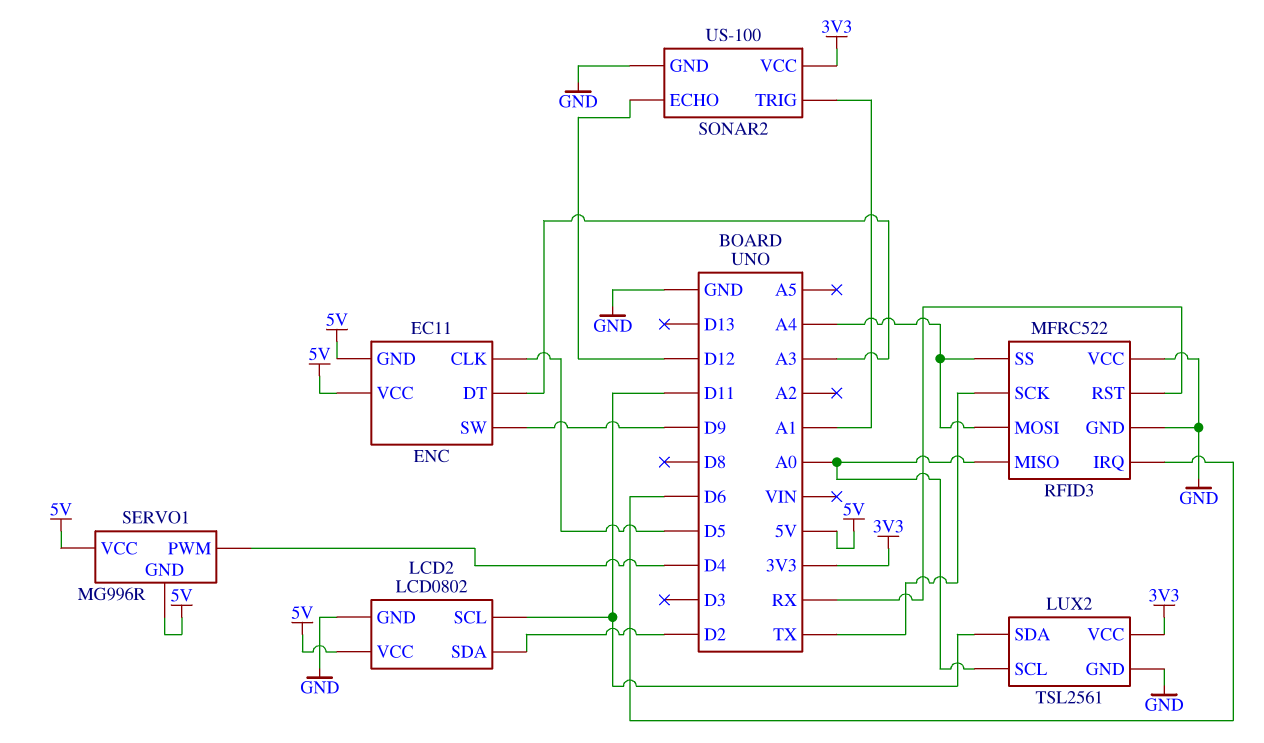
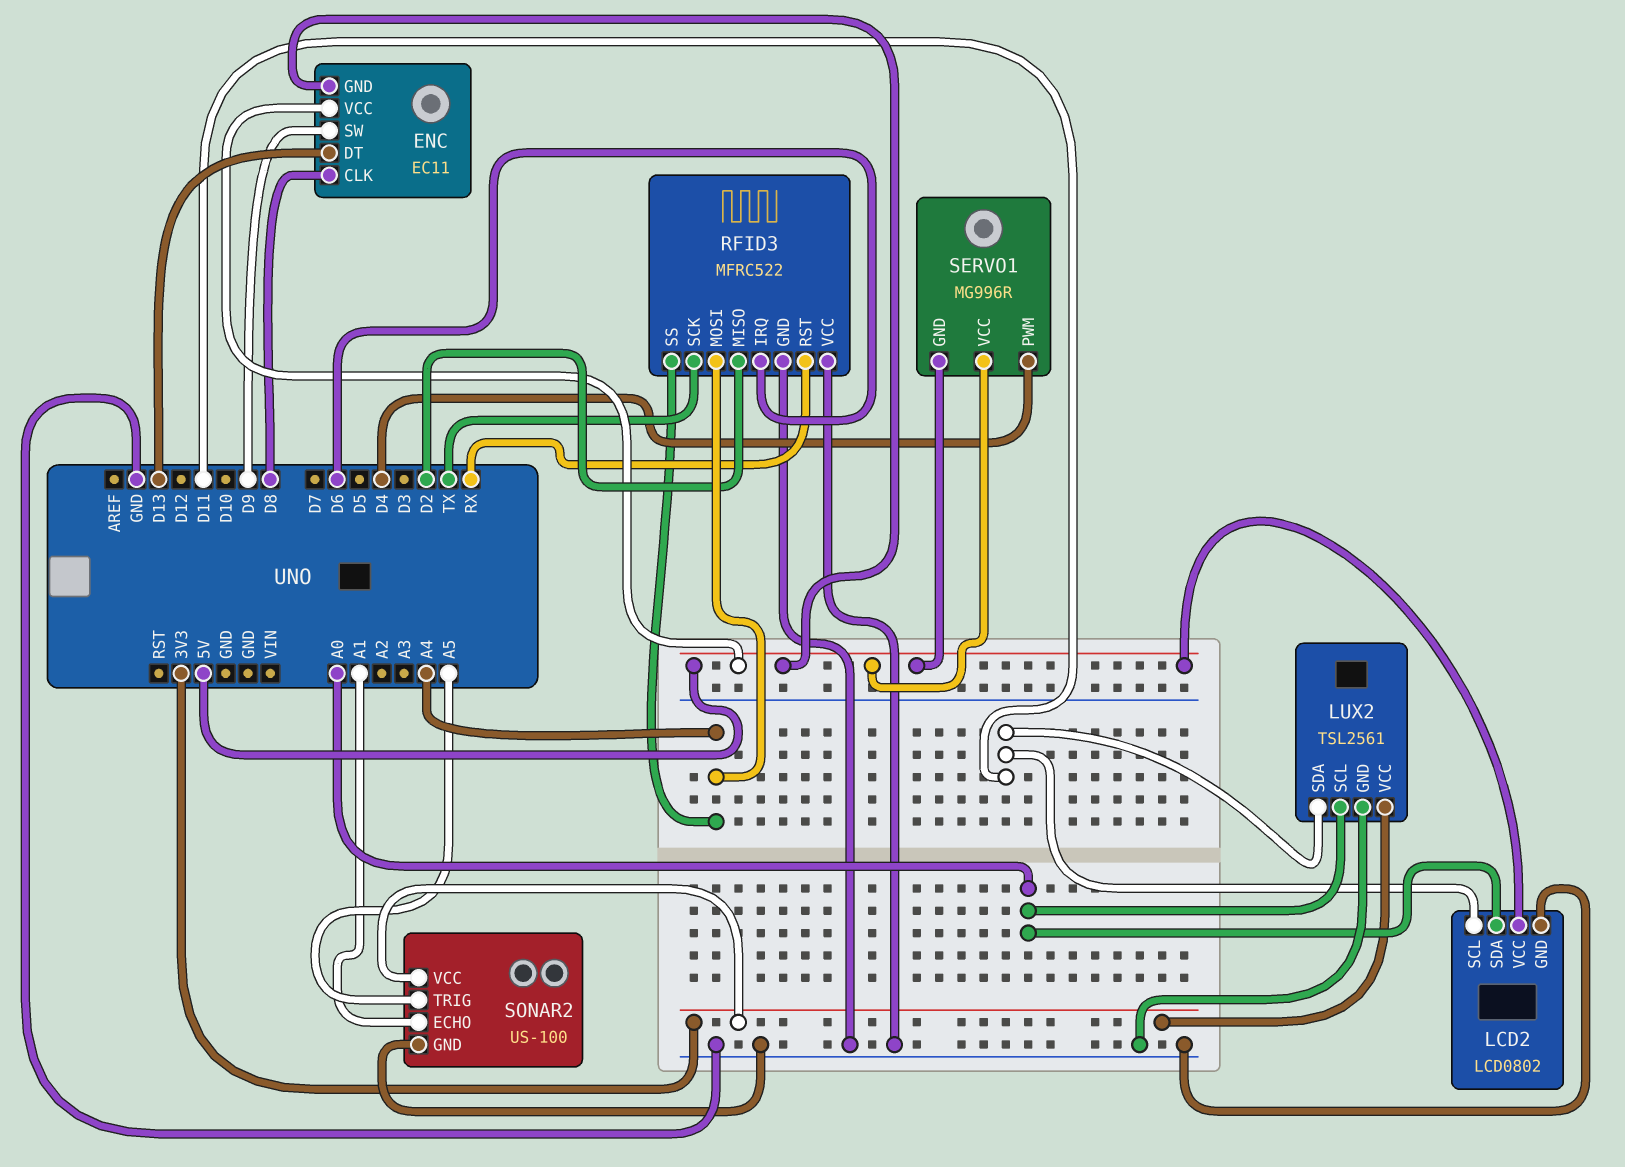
ENC pin CLK: D5 -> D8
ENC pin DT: A3 -> D13
LCD2 pin SDA: D2 -> A0
RFID3 pin MISO: A0 -> D2
SONAR2 pin ECHO: D12 -> A1
SONAR2 pin TRIG: A1 -> A5

